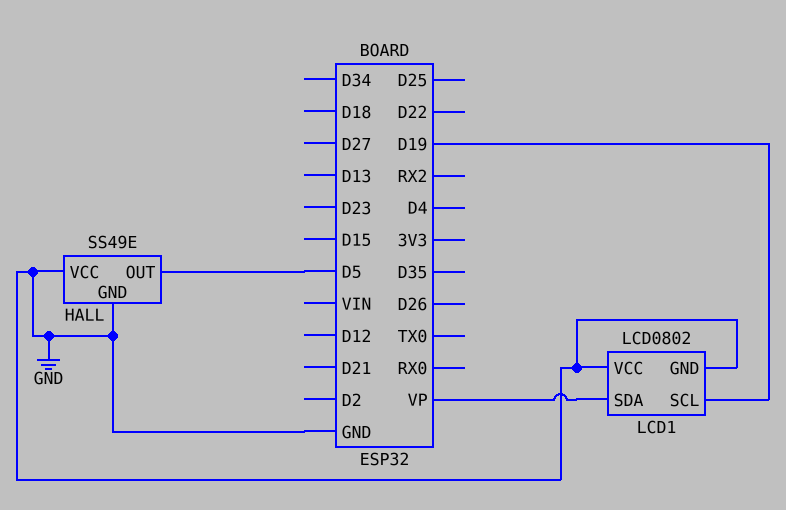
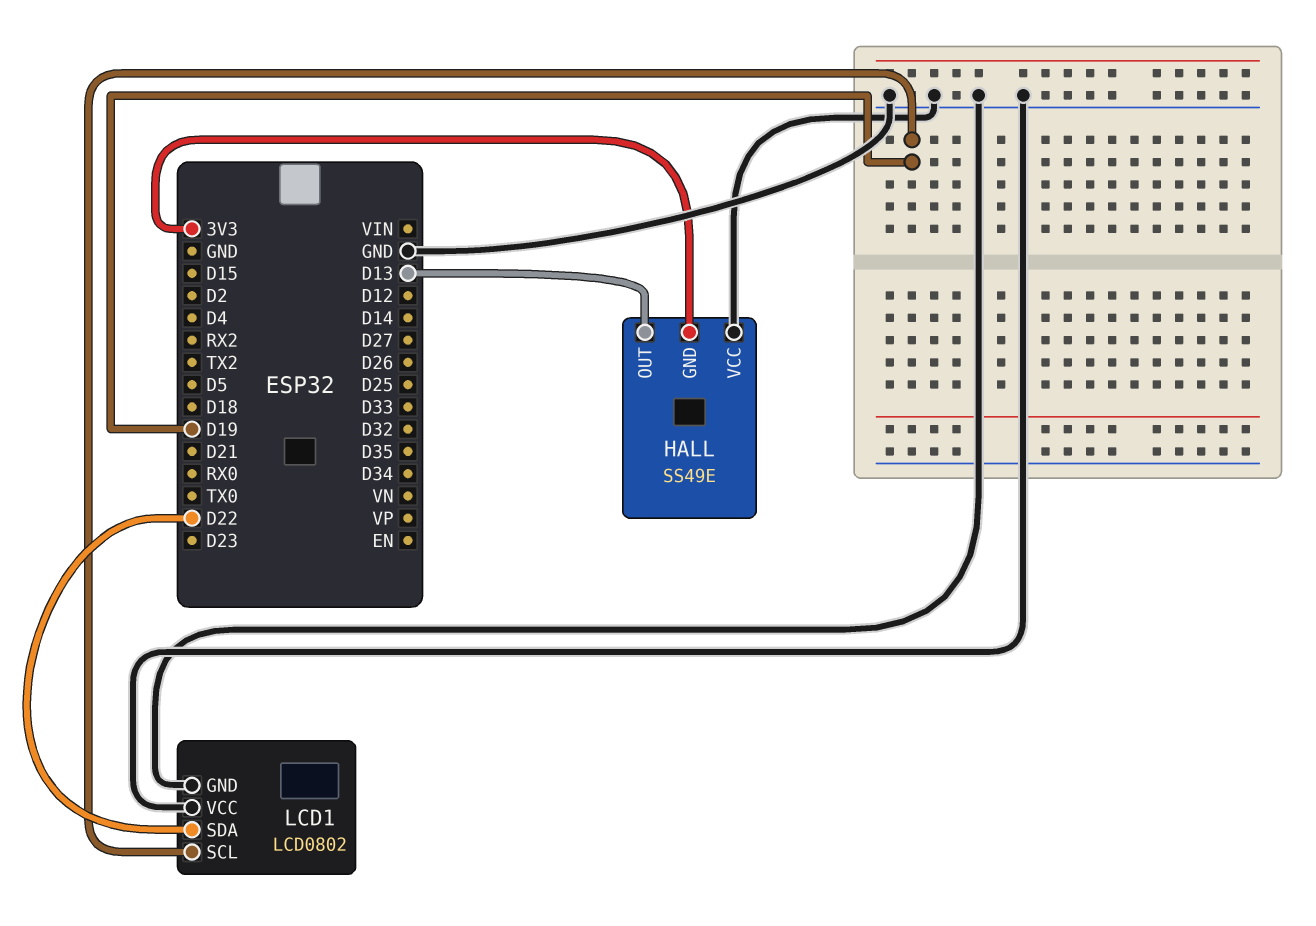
HALL pin GND: GND -> 3V3
HALL pin OUT: D5 -> D13
LCD1 pin SDA: VP -> D22

